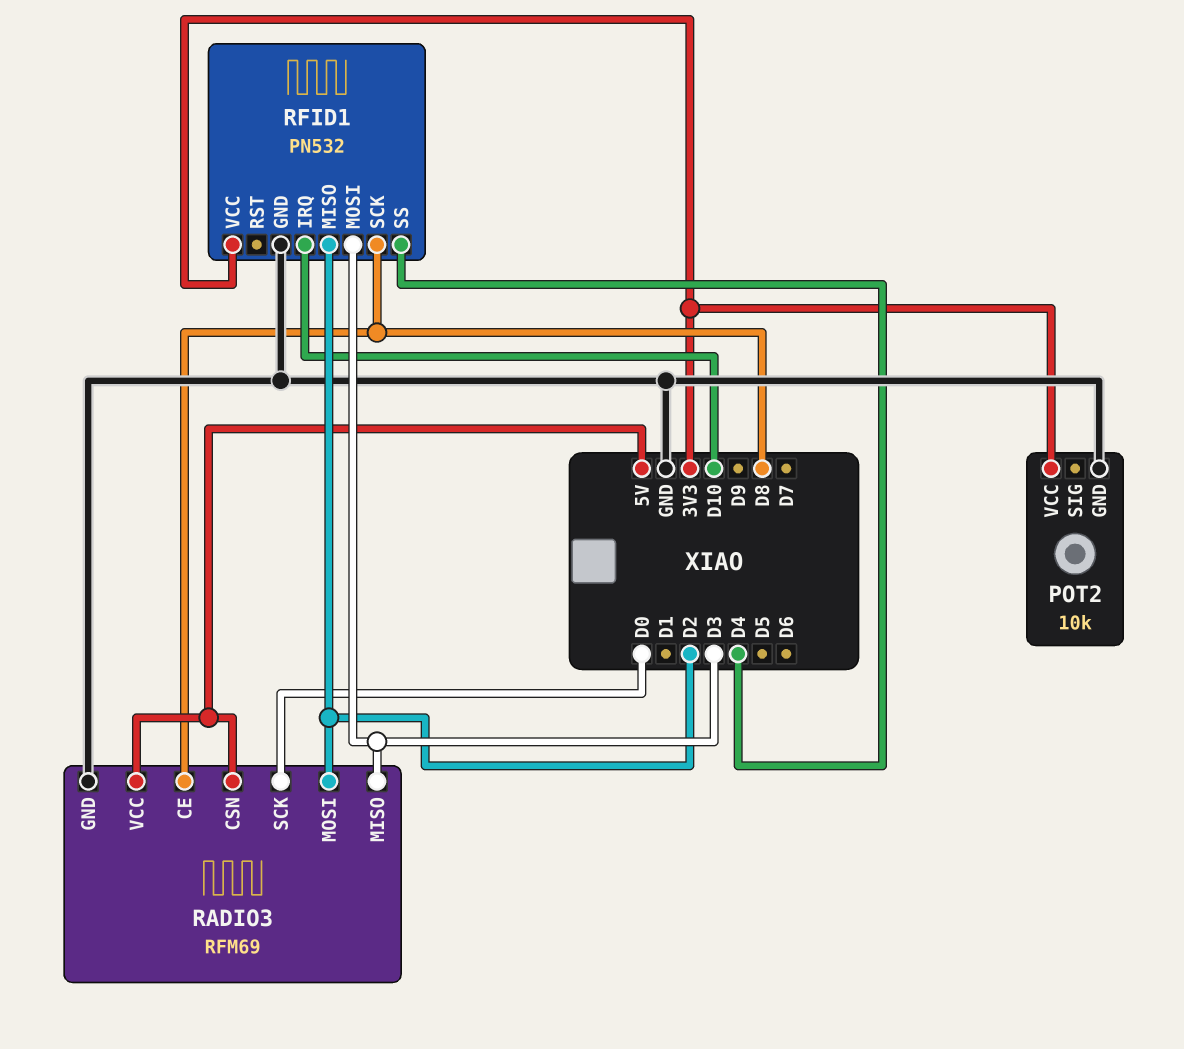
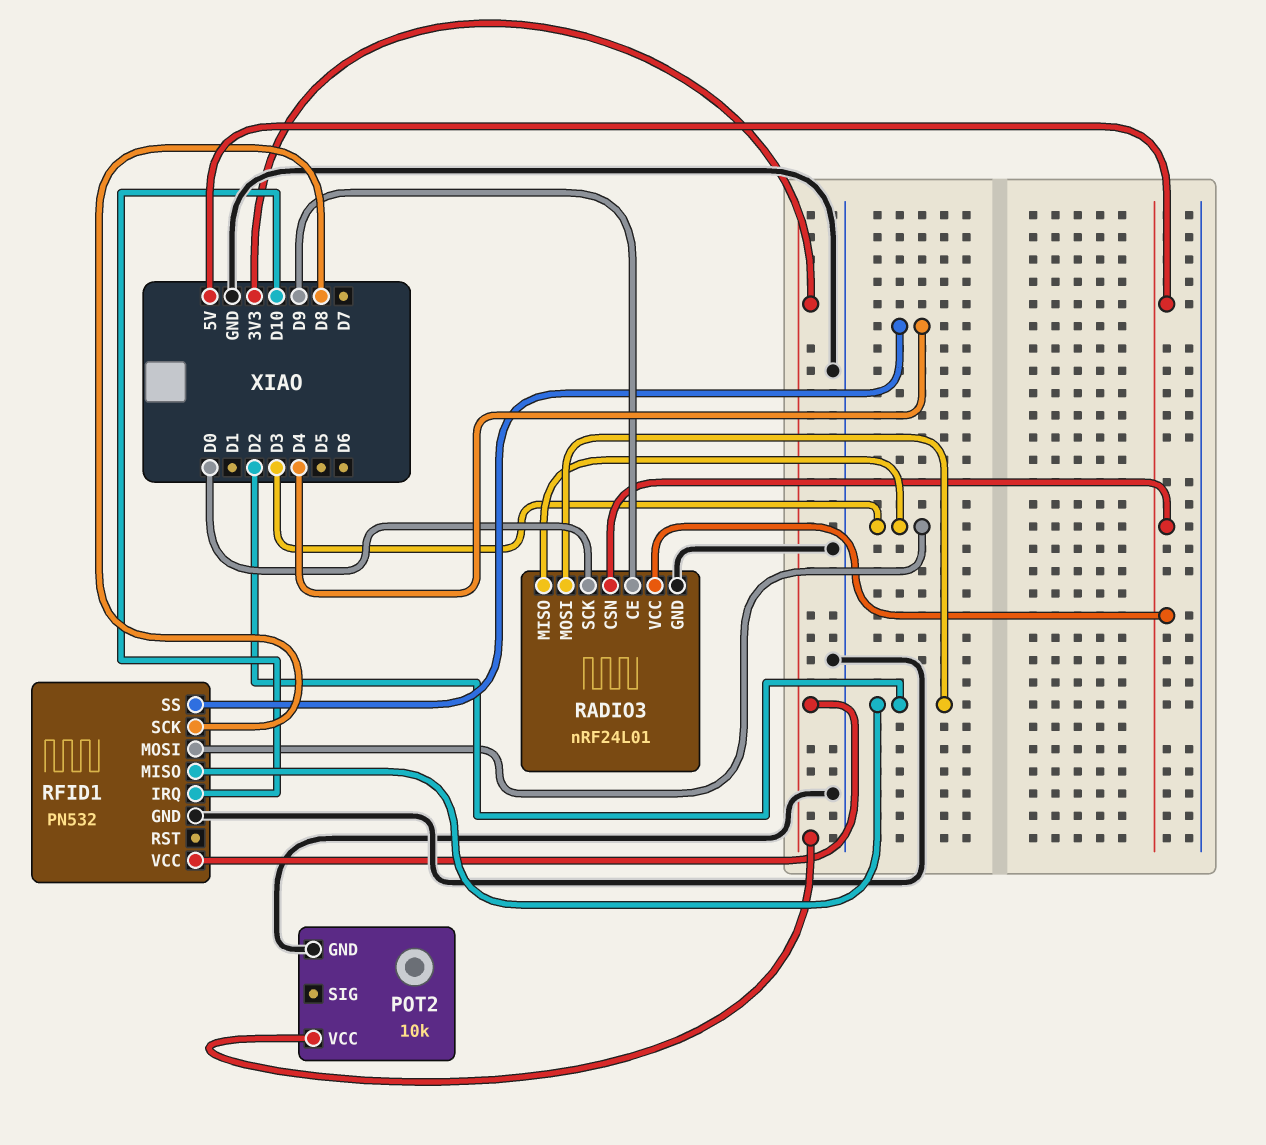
RADIO3: RFM69 -> nRF24L01
RADIO3 pin CE: D8 -> D9

